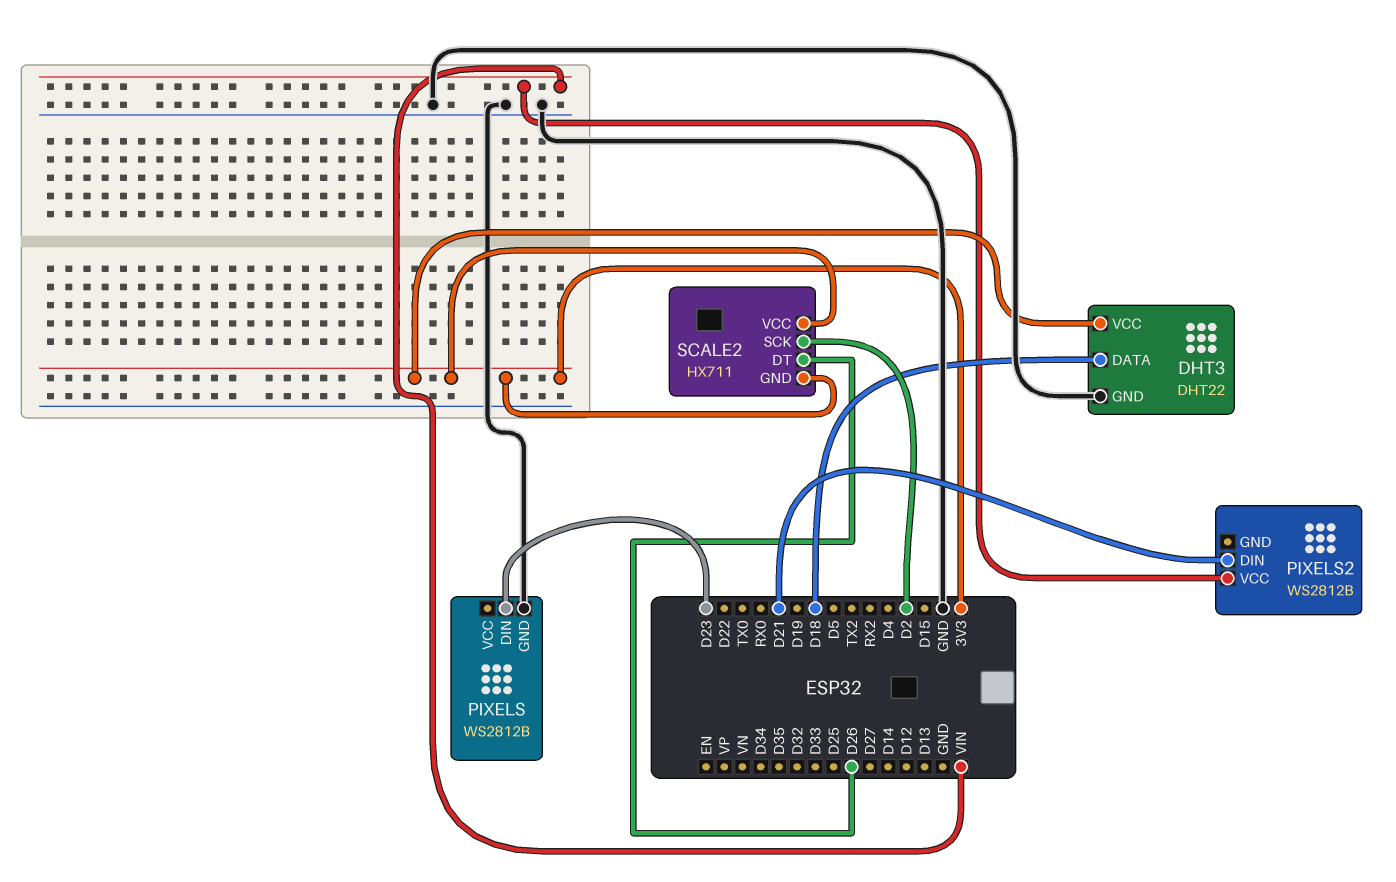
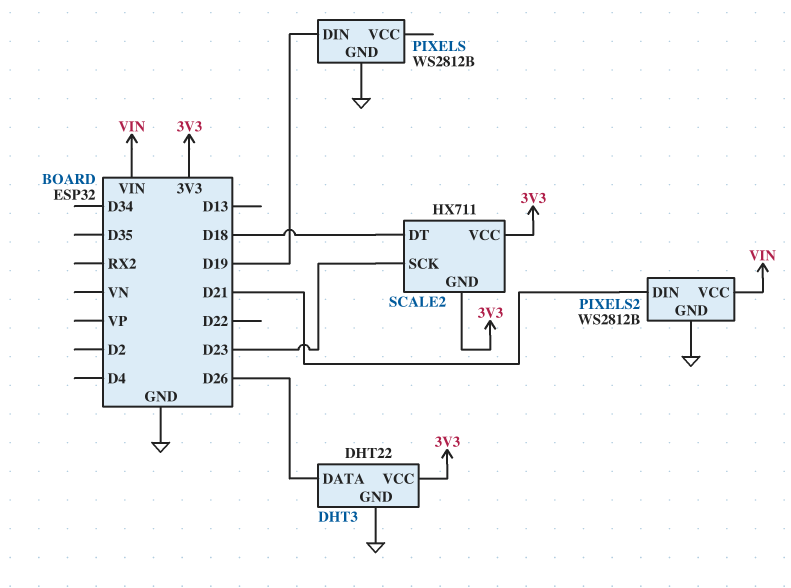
DHT3 pin DATA: D18 -> D26
PIXELS pin DIN: D23 -> D19
PIXELS2 pin GND: none -> GND
SCALE2 pin DT: D26 -> D18
SCALE2 pin SCK: D2 -> D23

